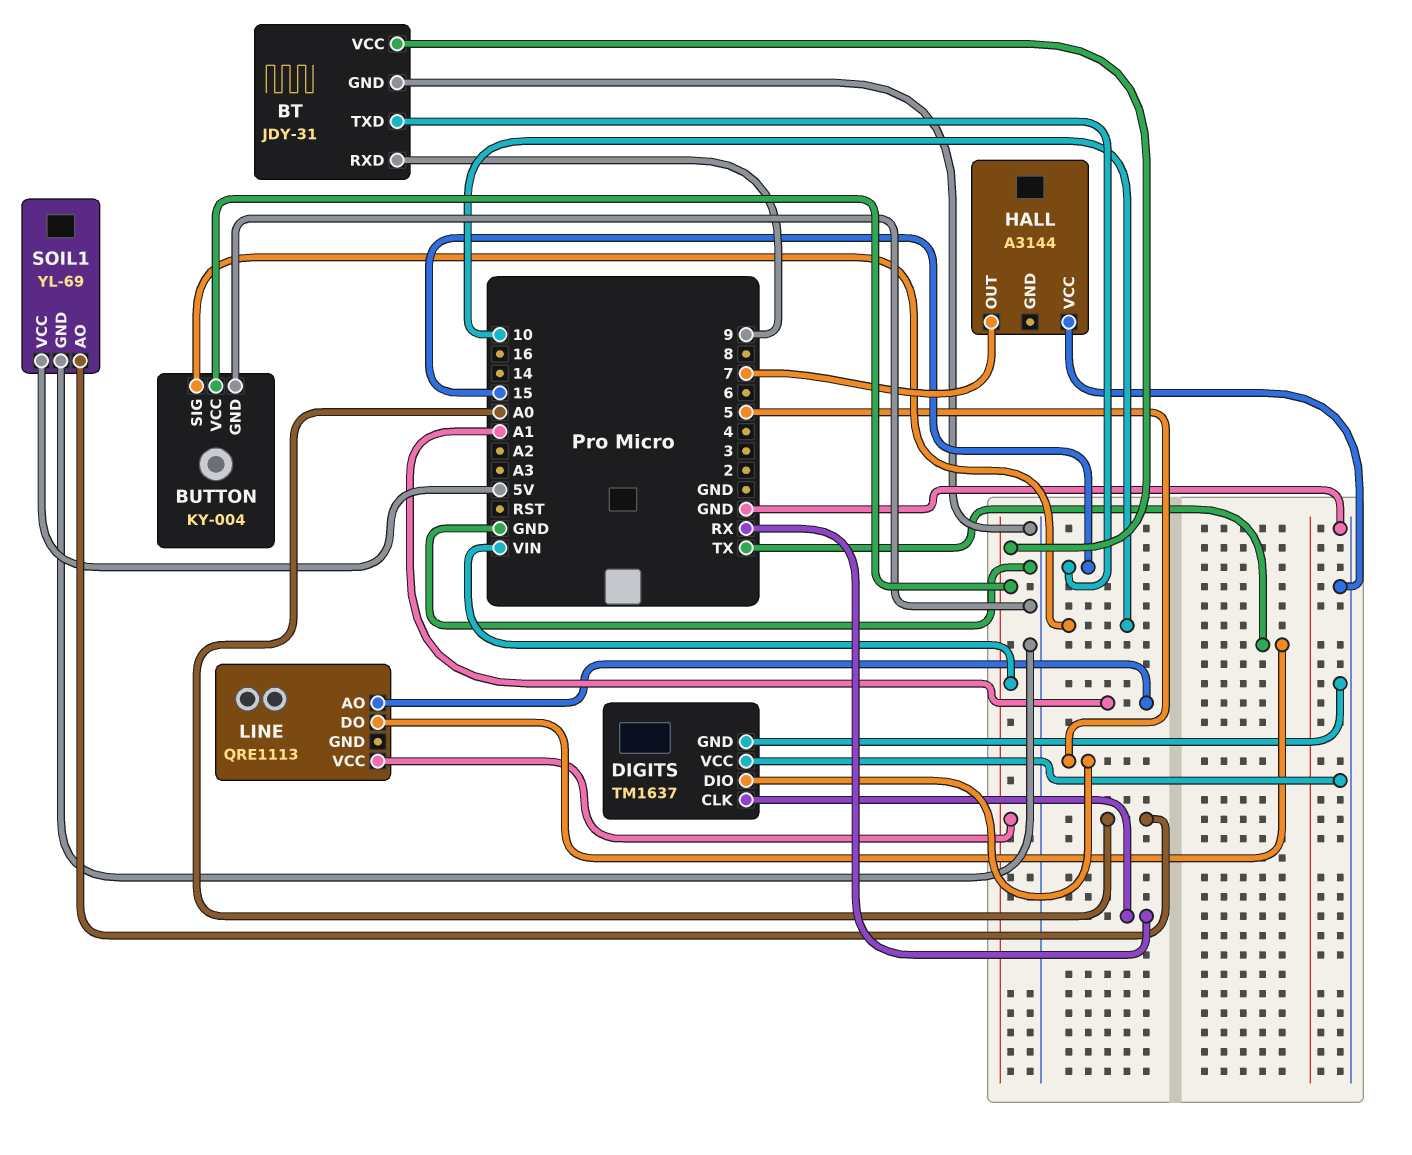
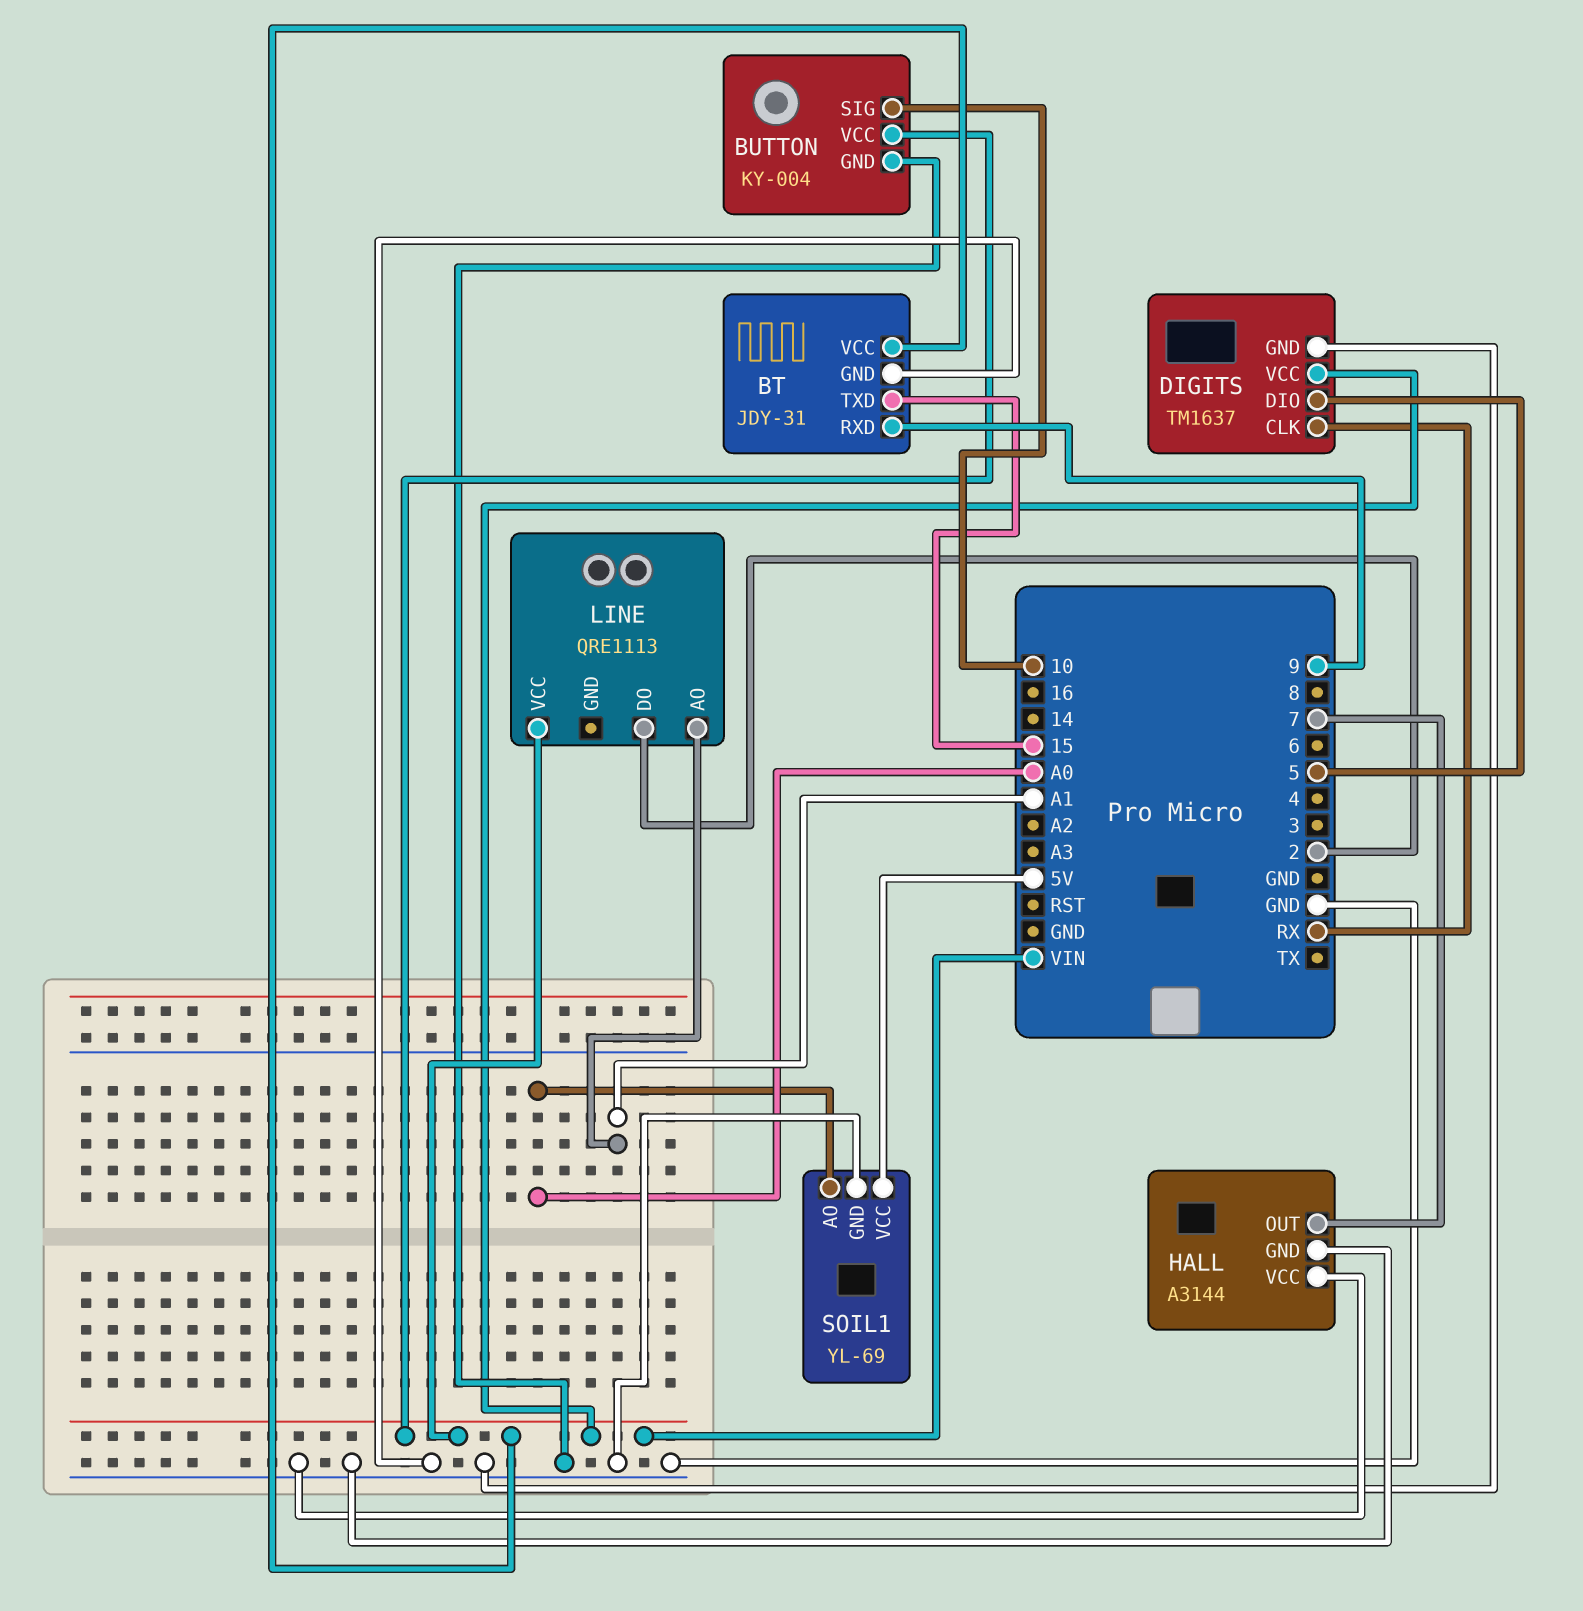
DIGITS pin VCC: GND -> VIN
HALL pin GND: none -> GND
LINE pin DO: TX -> 2

